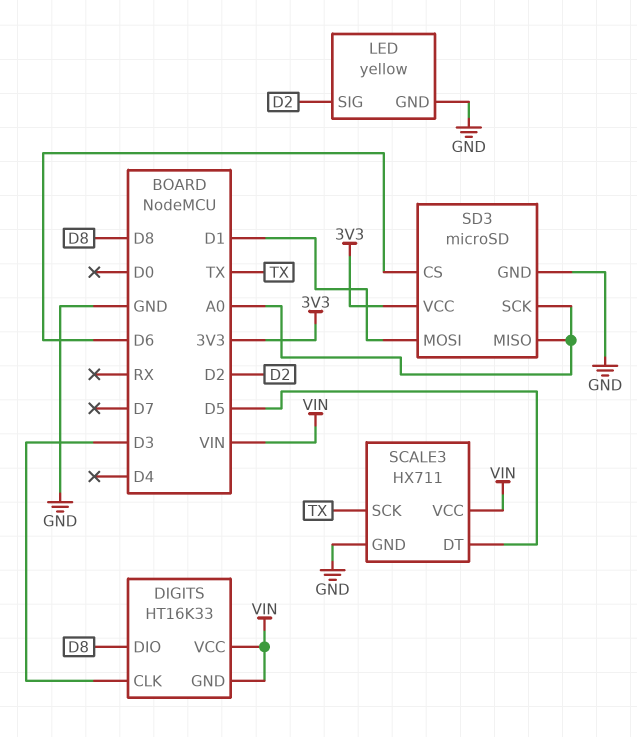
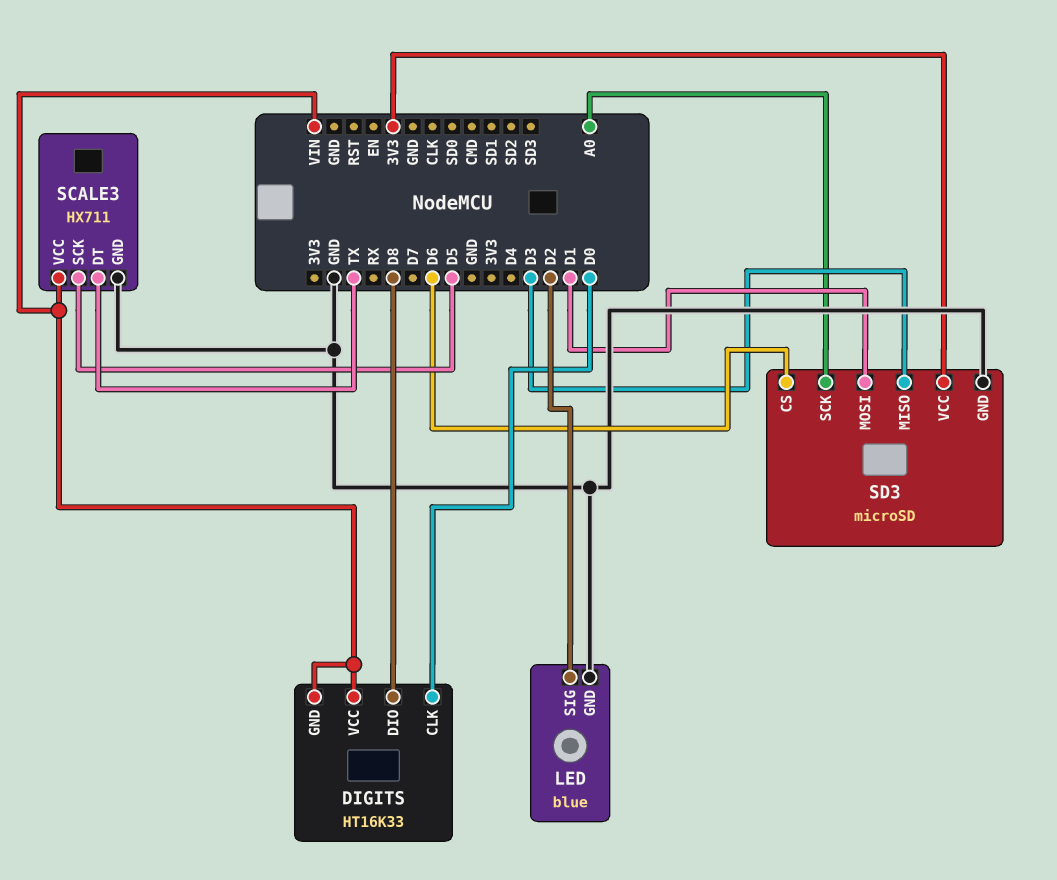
DIGITS pin CLK: D3 -> D0
LED: yellow -> blue
SCALE3 pin DT: D5 -> TX
SCALE3 pin SCK: TX -> D5
SD3 pin MISO: A0 -> D3

